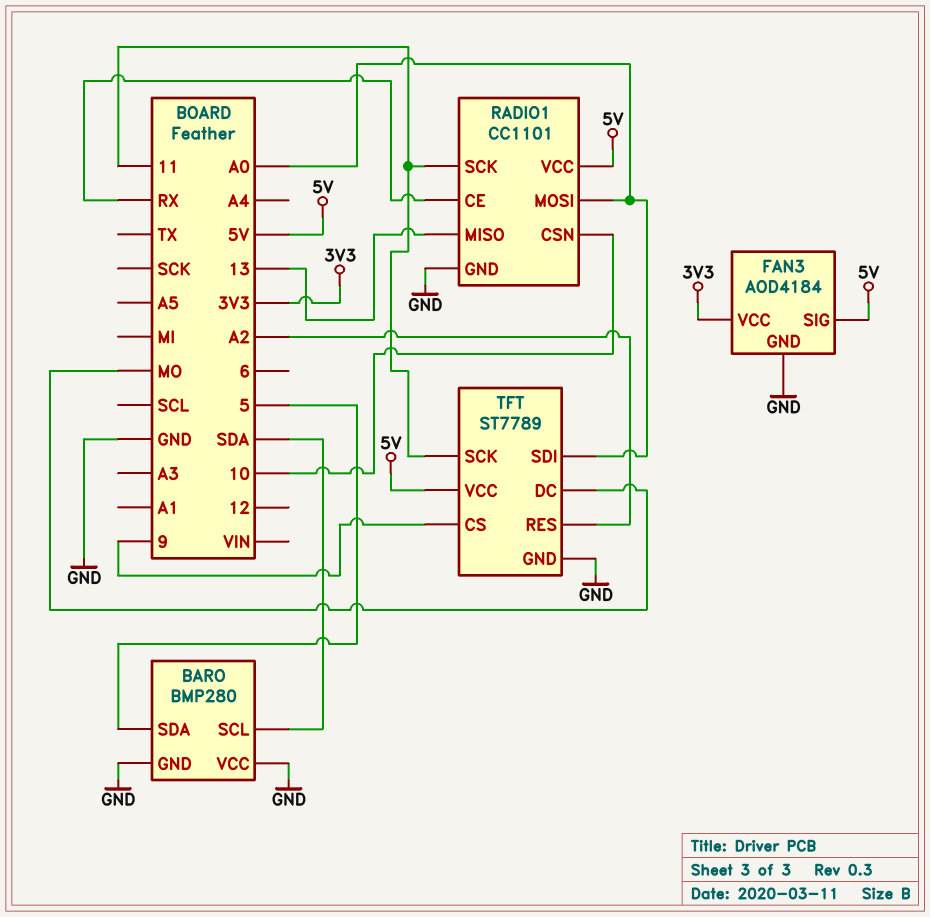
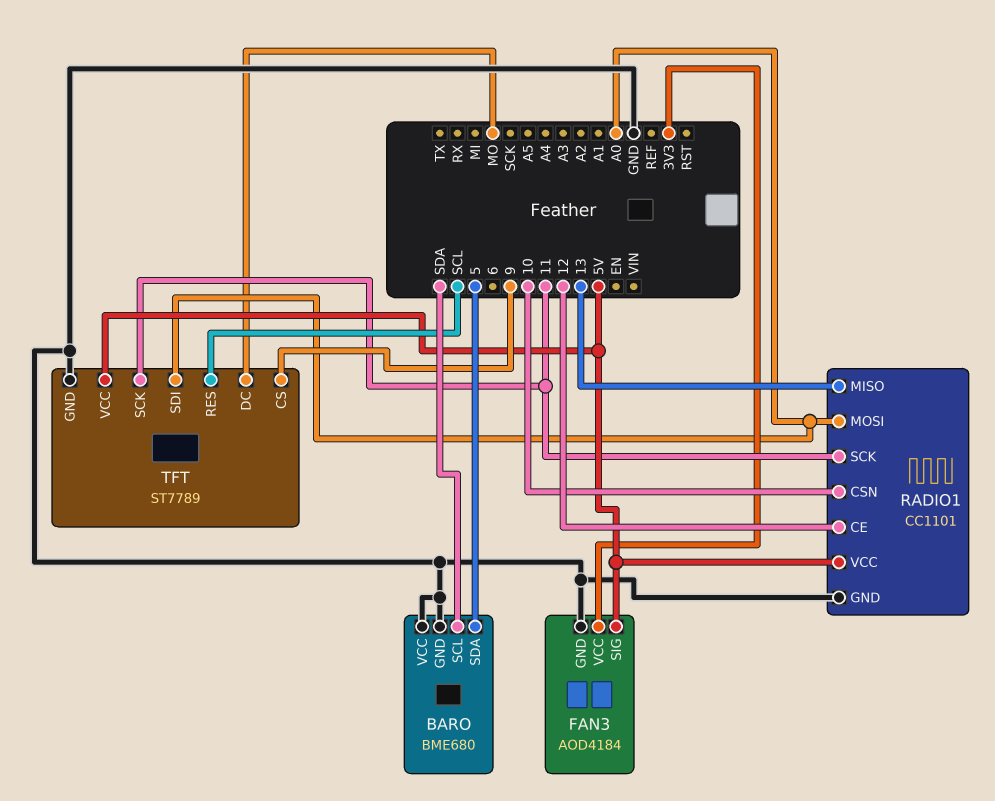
BARO: BMP280 -> BME680
RADIO1 pin CE: RX -> 12
TFT pin RES: A2 -> SCL

